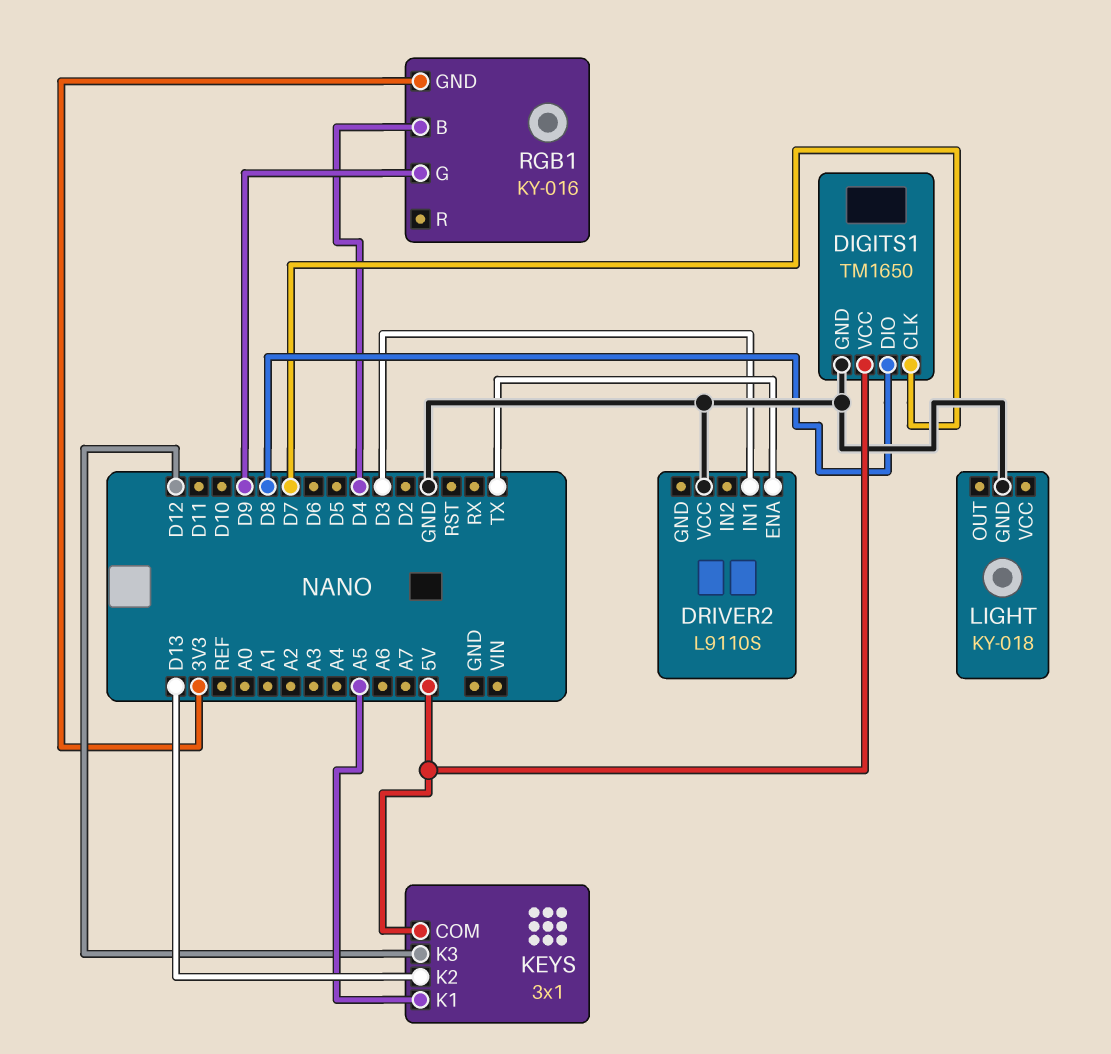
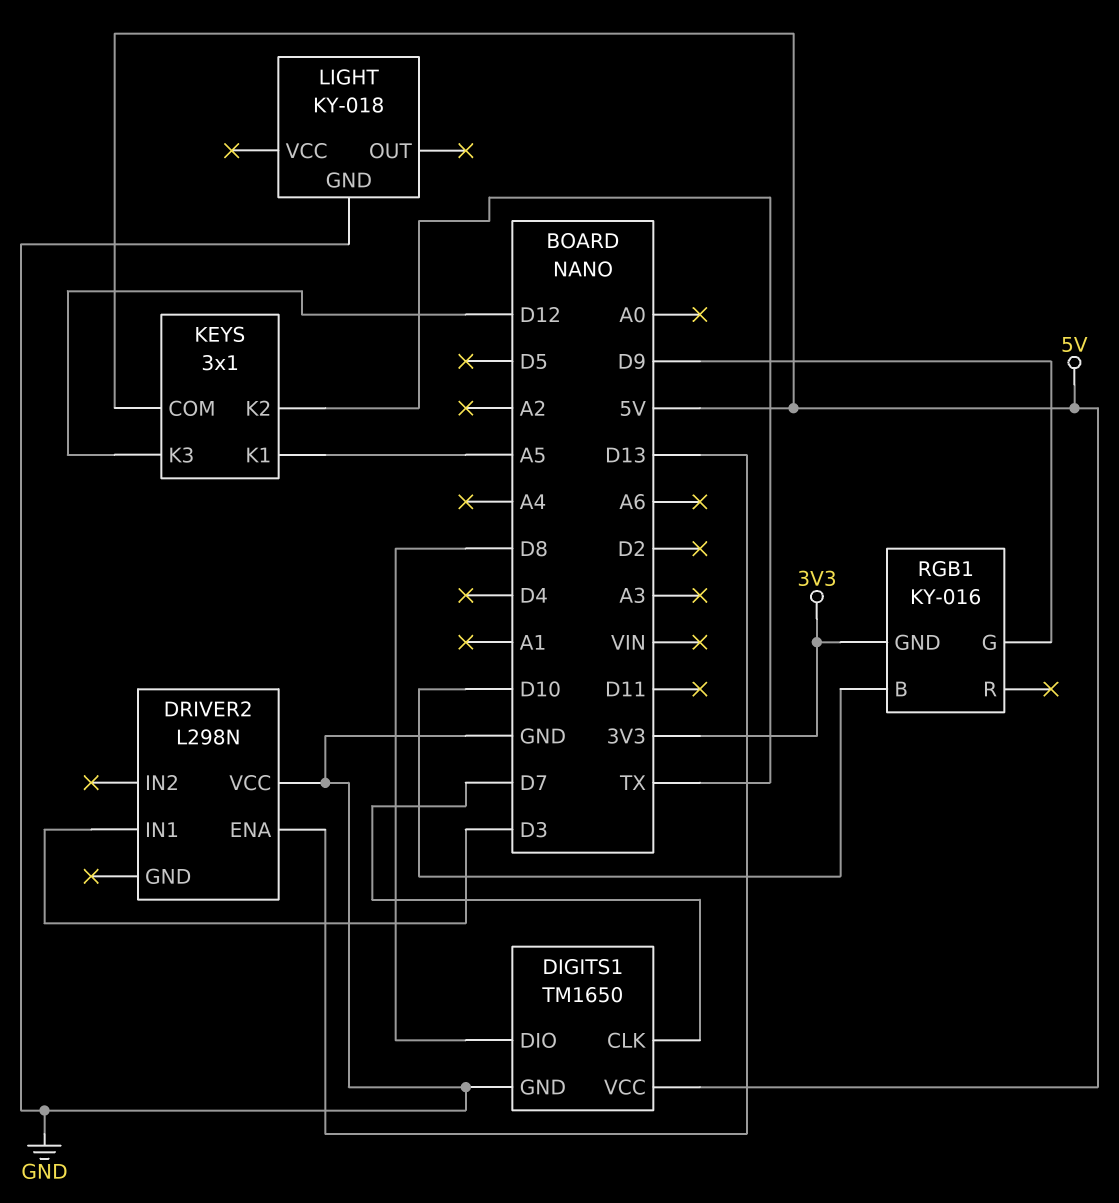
DRIVER2: L9110S -> L298N
DRIVER2 pin ENA: TX -> D13
KEYS pin K2: D13 -> TX
RGB1 pin B: D4 -> D10

